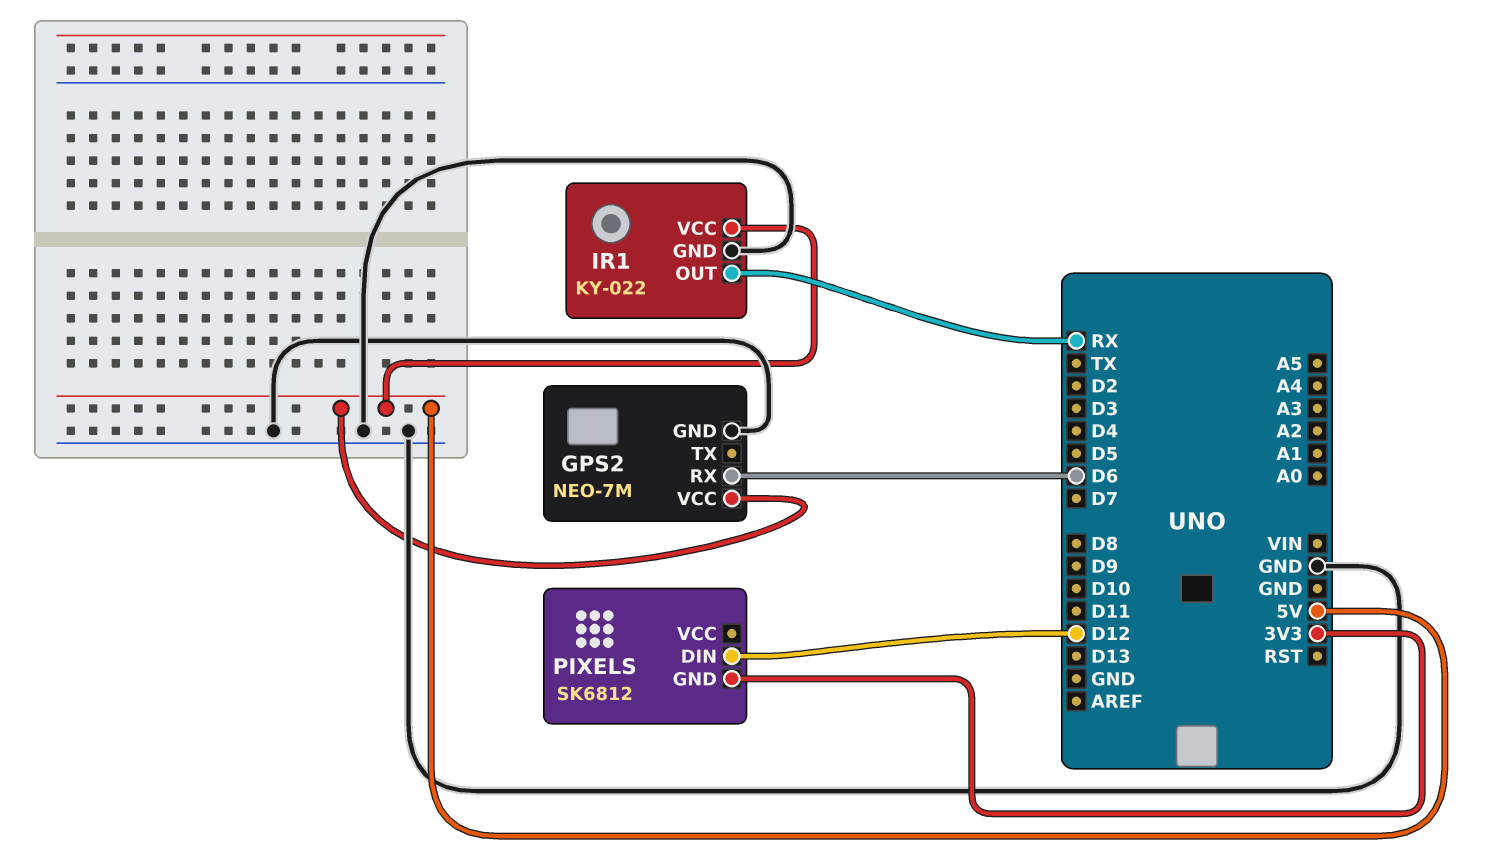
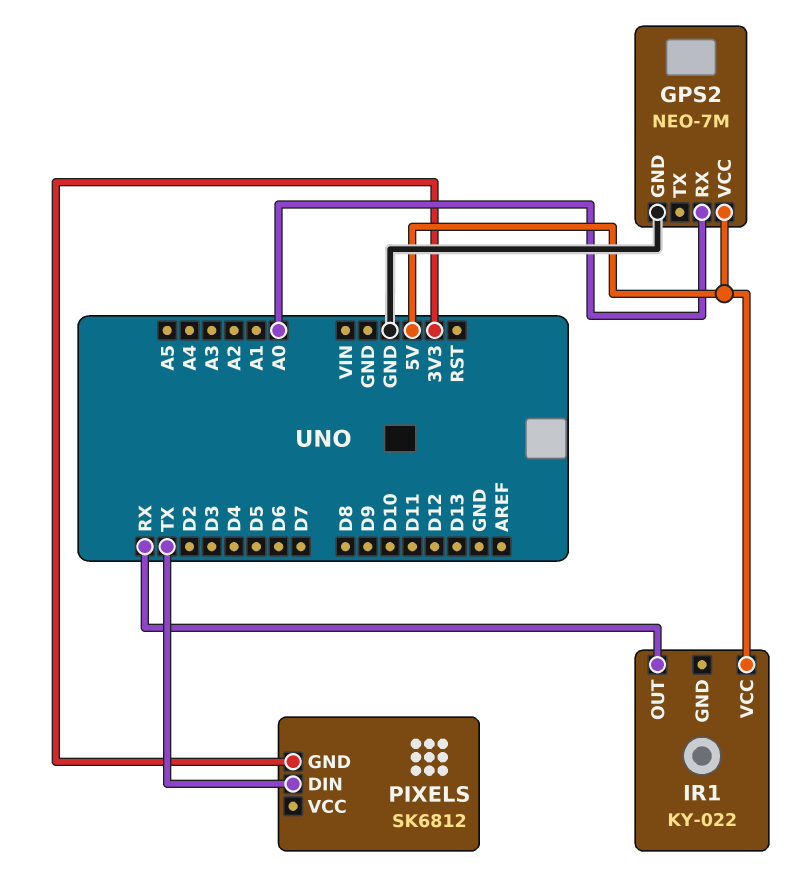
GPS2 pin RX: D6 -> A0
IR1 pin GND: GND -> none
PIXELS pin DIN: D12 -> TX

